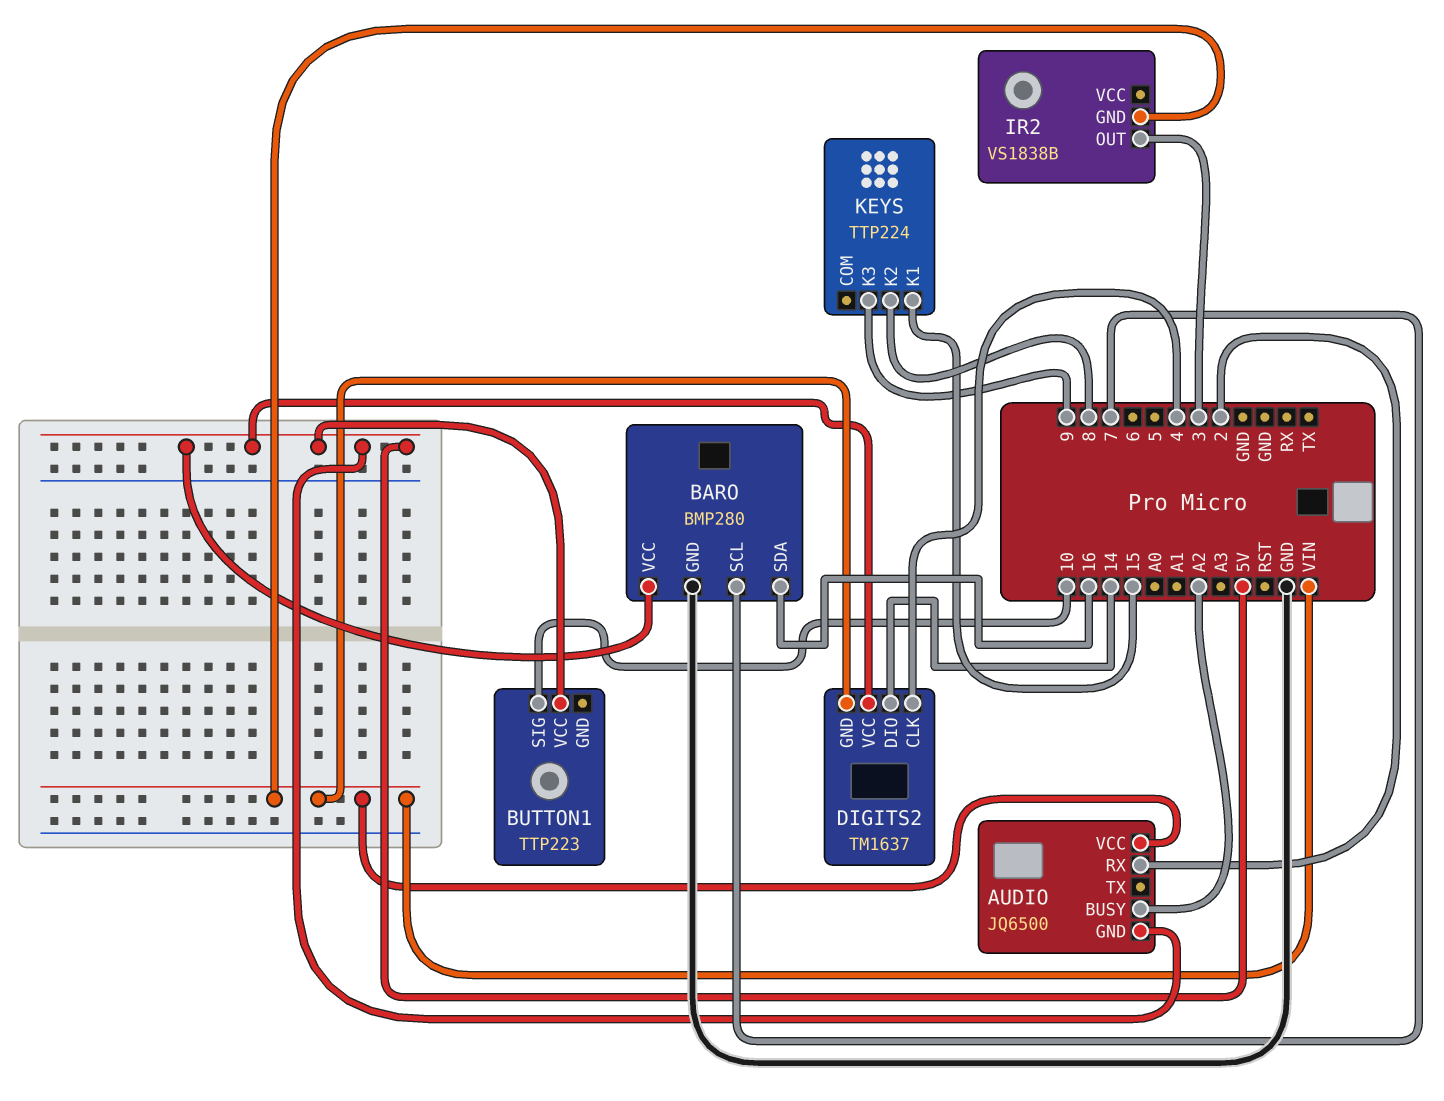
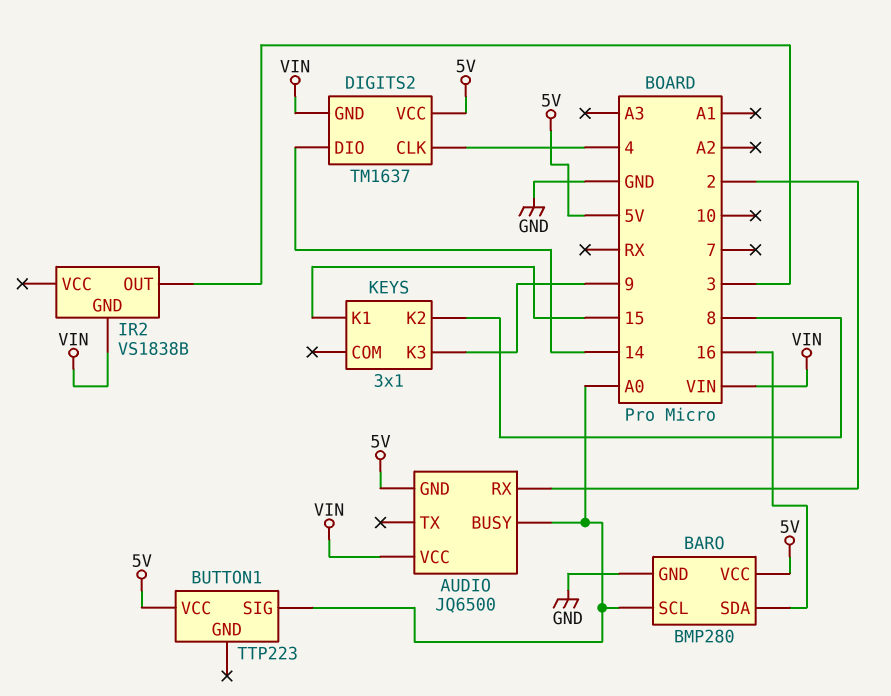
AUDIO pin BUSY: A2 -> A0
BARO pin SCL: 7 -> A0
BUTTON1 pin SIG: 10 -> A0
KEYS: TTP224 -> 3x1

